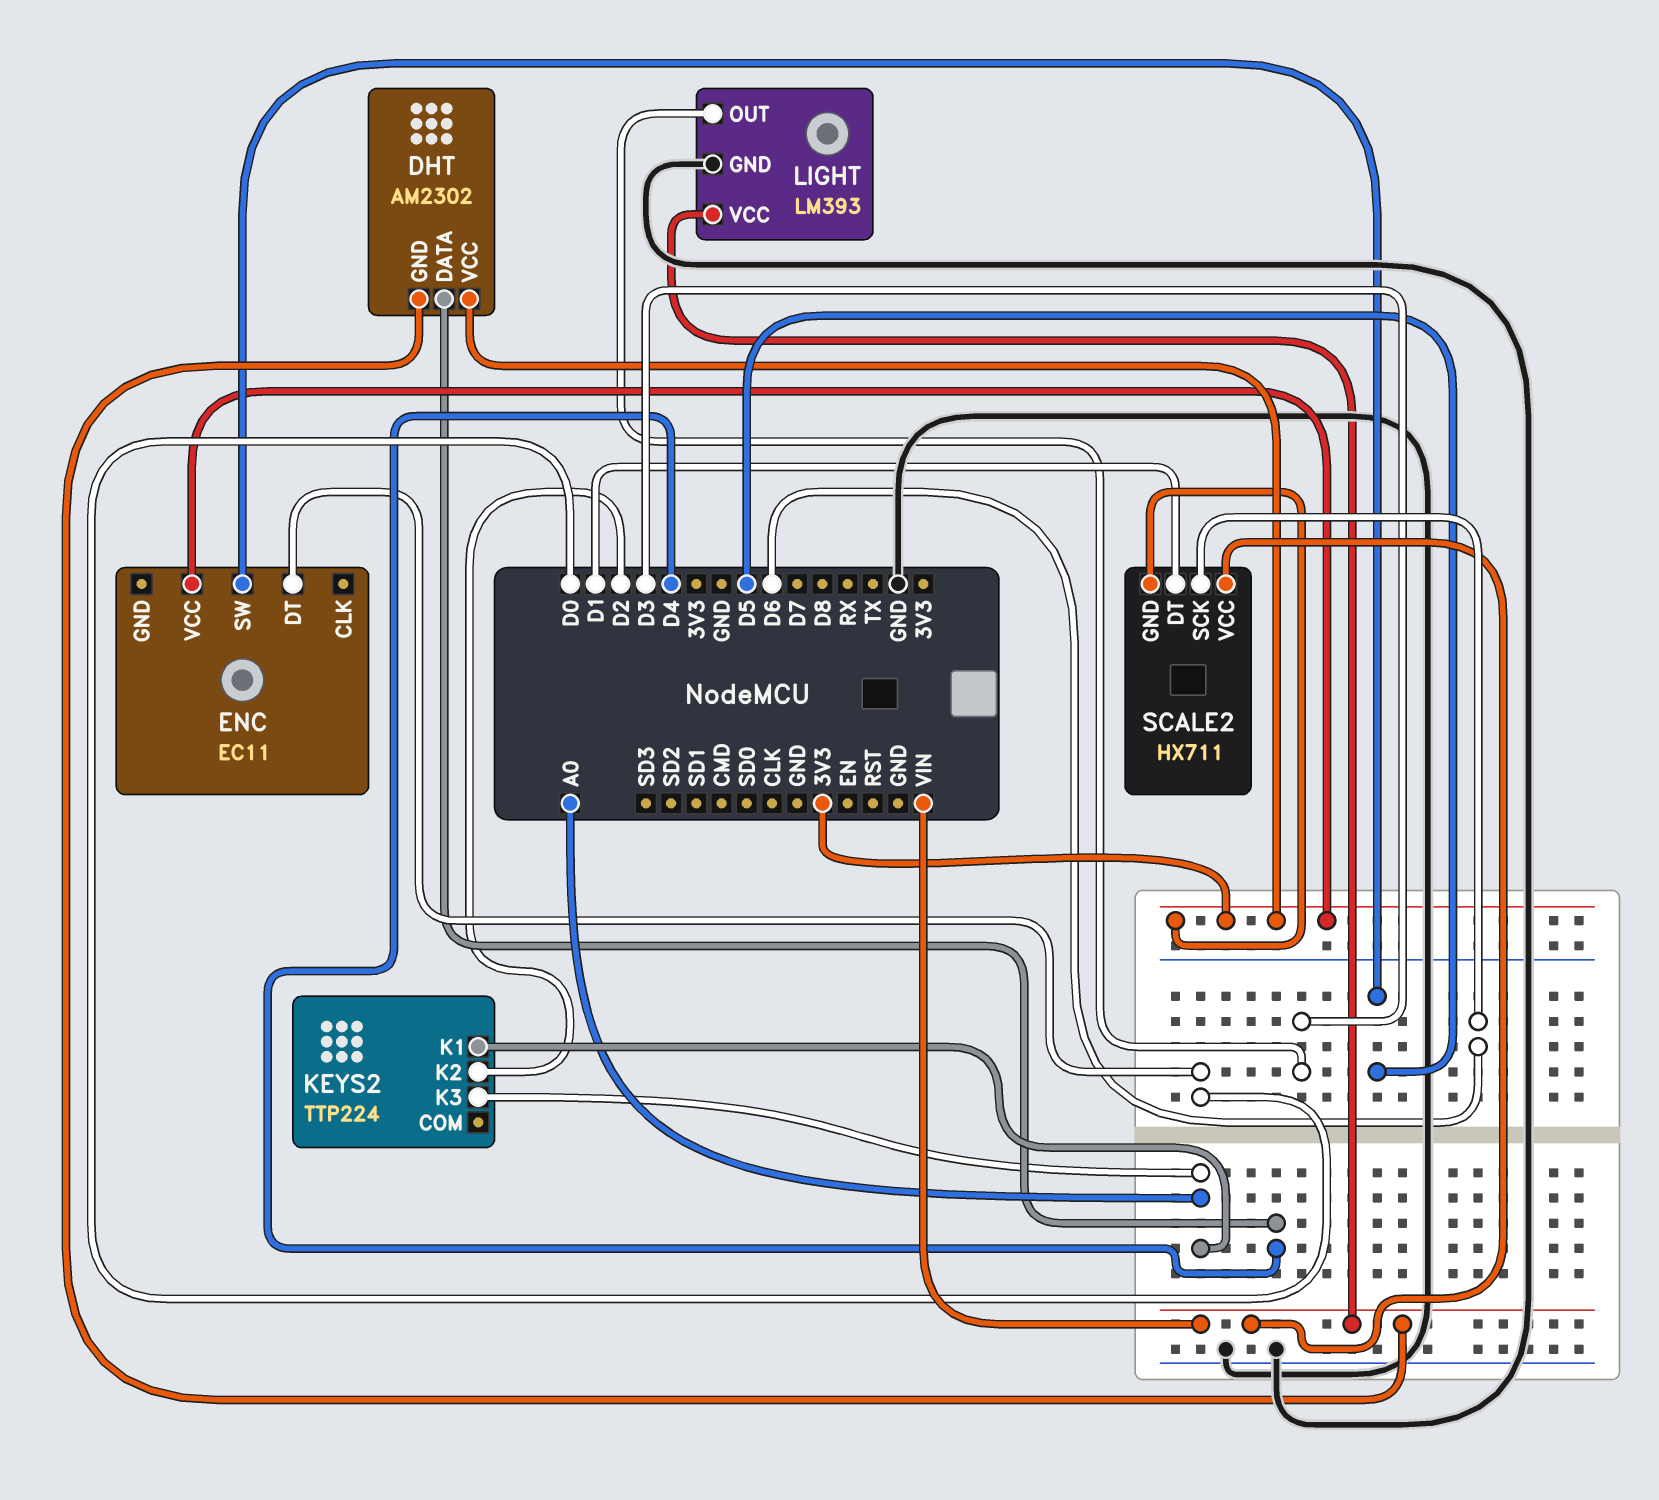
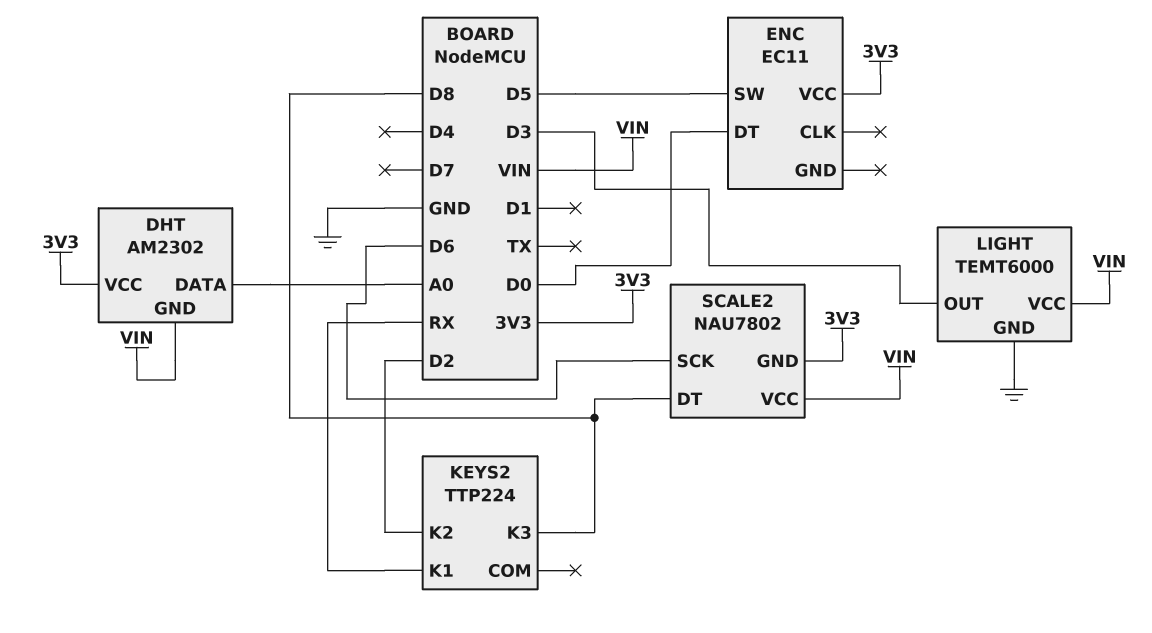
DHT pin DATA: D4 -> A0
KEYS2 pin K1: A0 -> RX
KEYS2 pin K3: A0 -> D8
LIGHT: LM393 -> TEMT6000
SCALE2: HX711 -> NAU7802
SCALE2 pin DT: D1 -> D8

